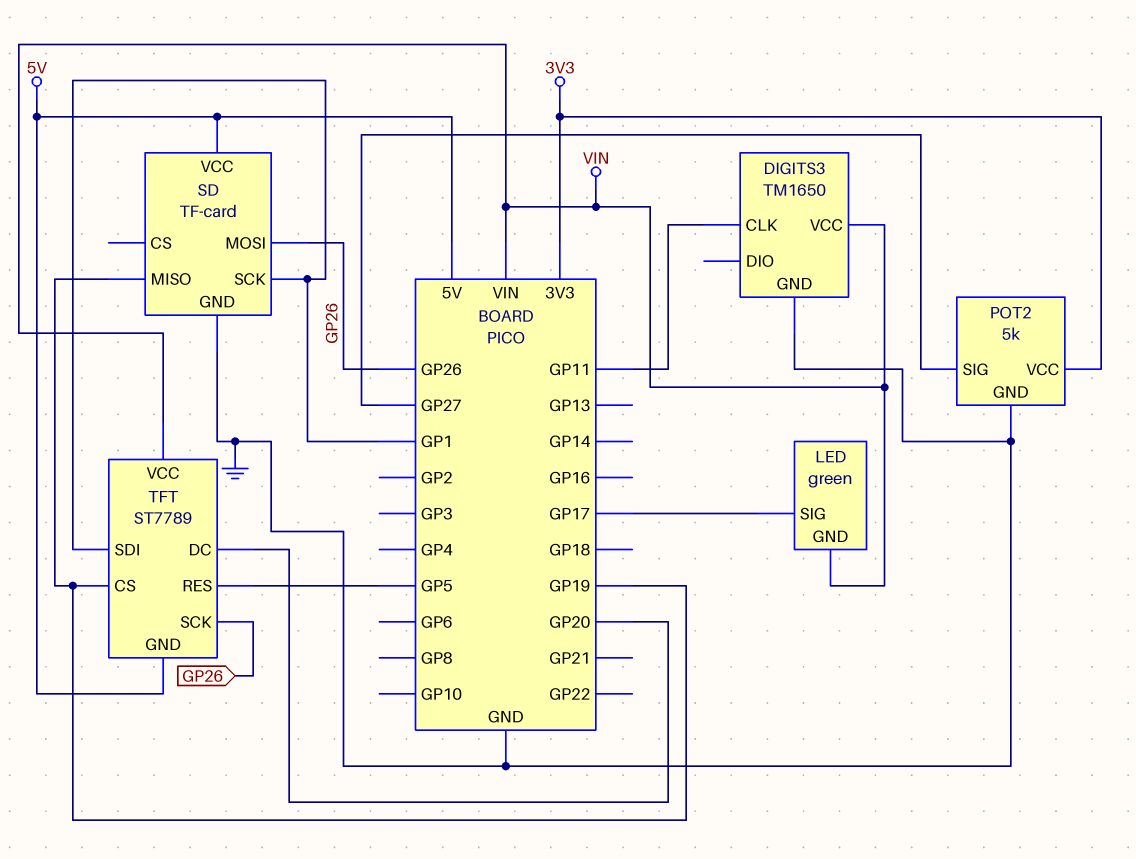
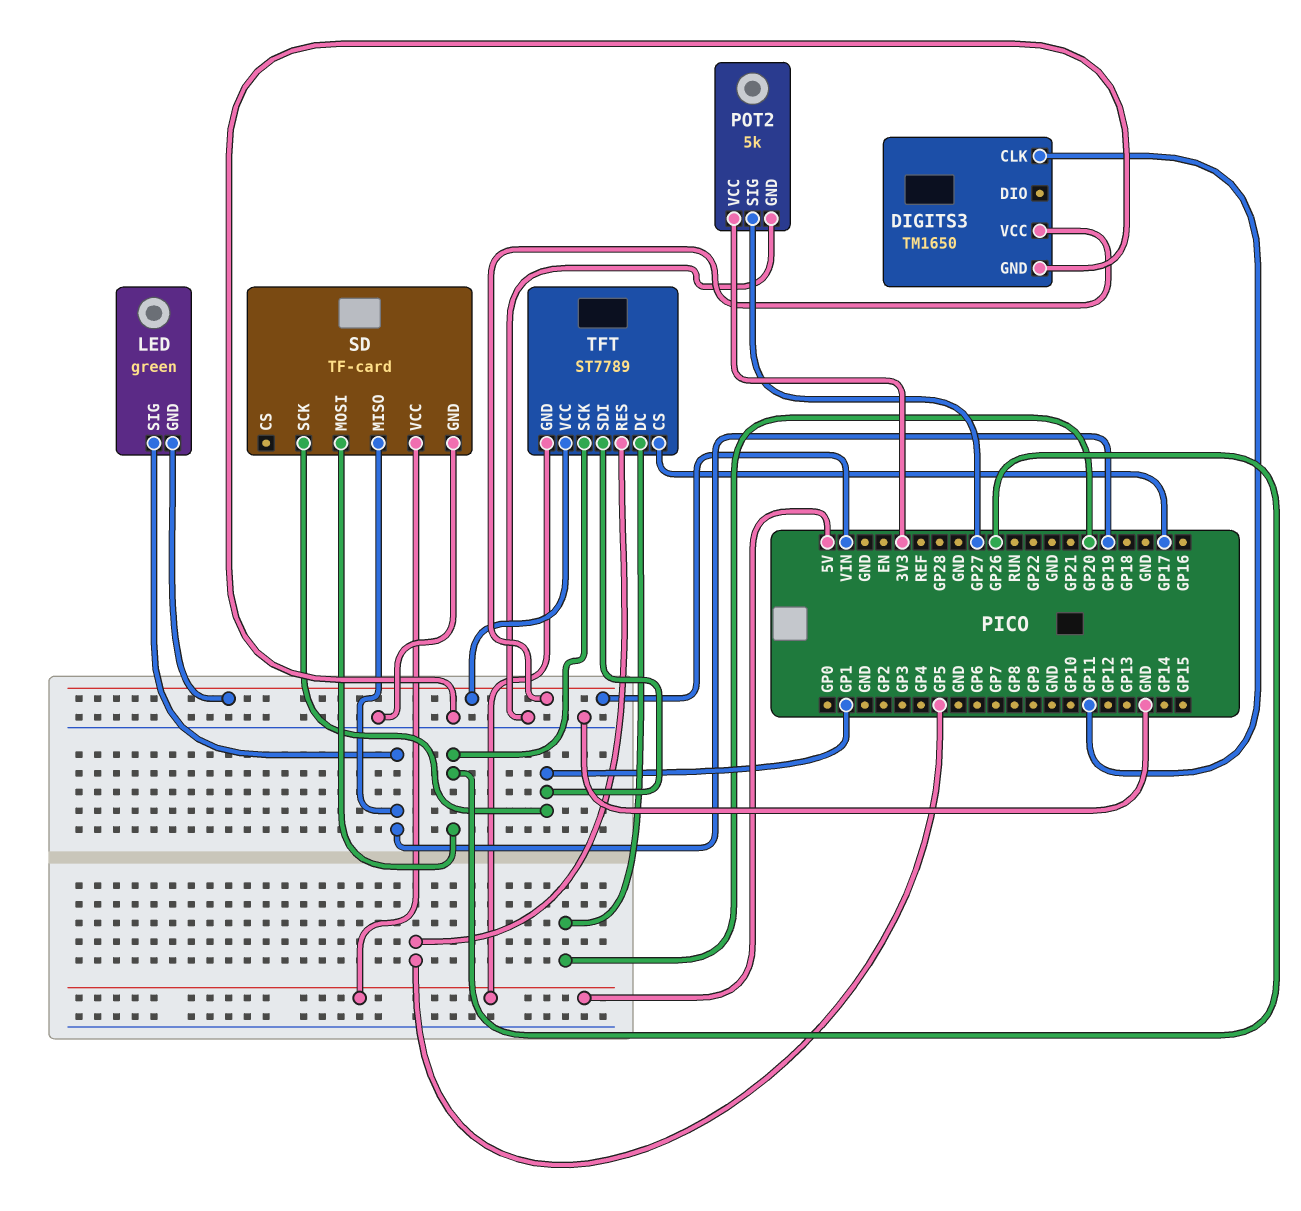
LED pin SIG: GP17 -> GP19
TFT pin CS: GP19 -> GP17

